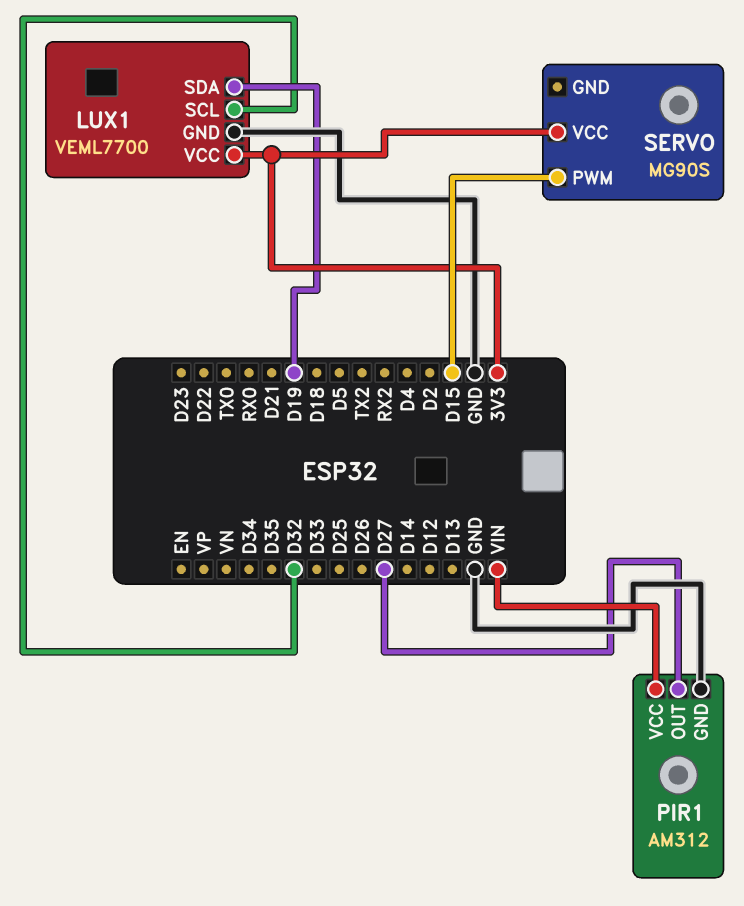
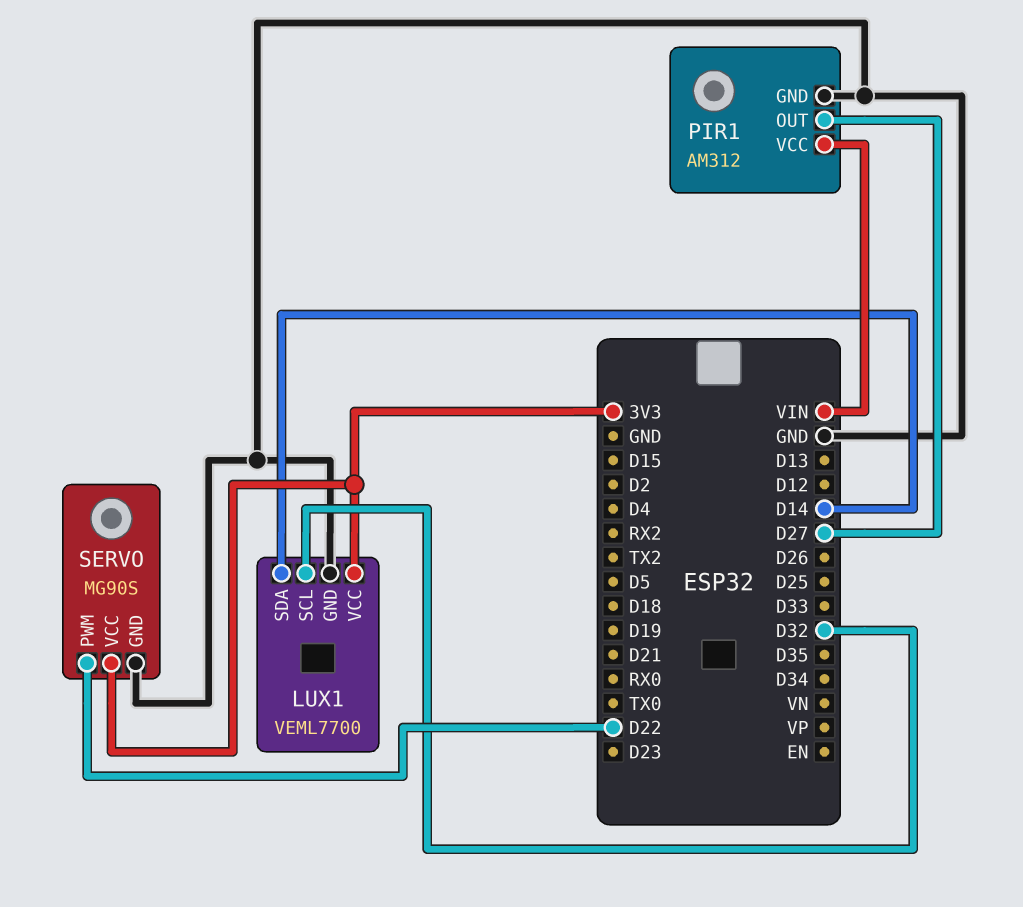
LUX1 pin SDA: D19 -> D14
SERVO pin GND: none -> GND
SERVO pin PWM: D15 -> D22

